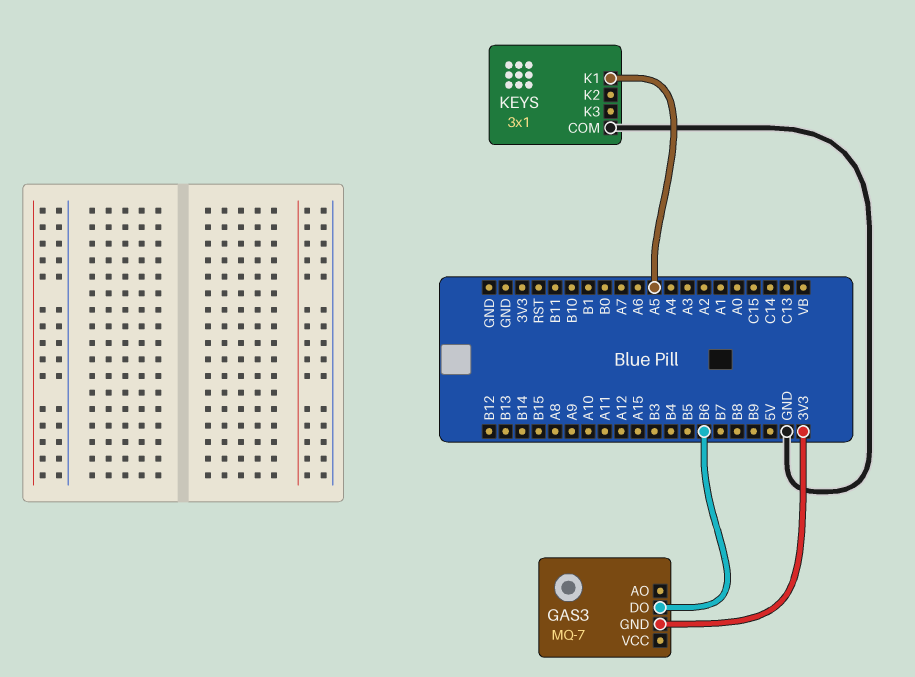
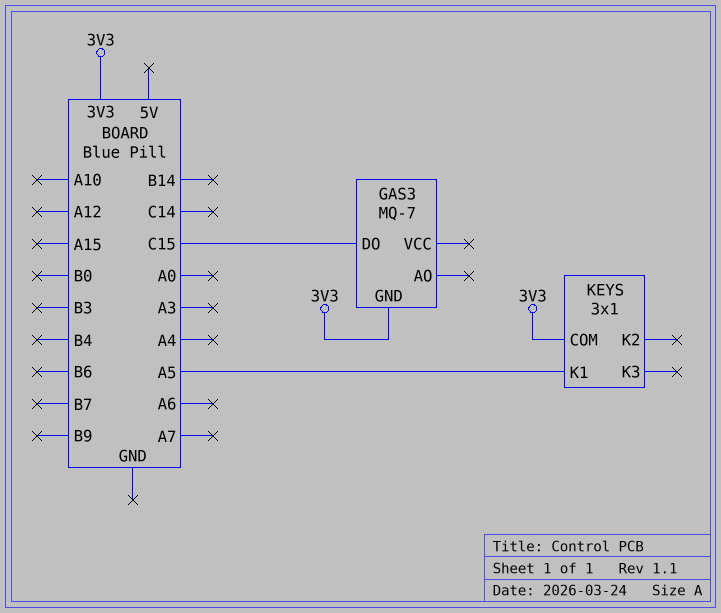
GAS3 pin DO: B6 -> C15
KEYS pin COM: GND -> 3V3

